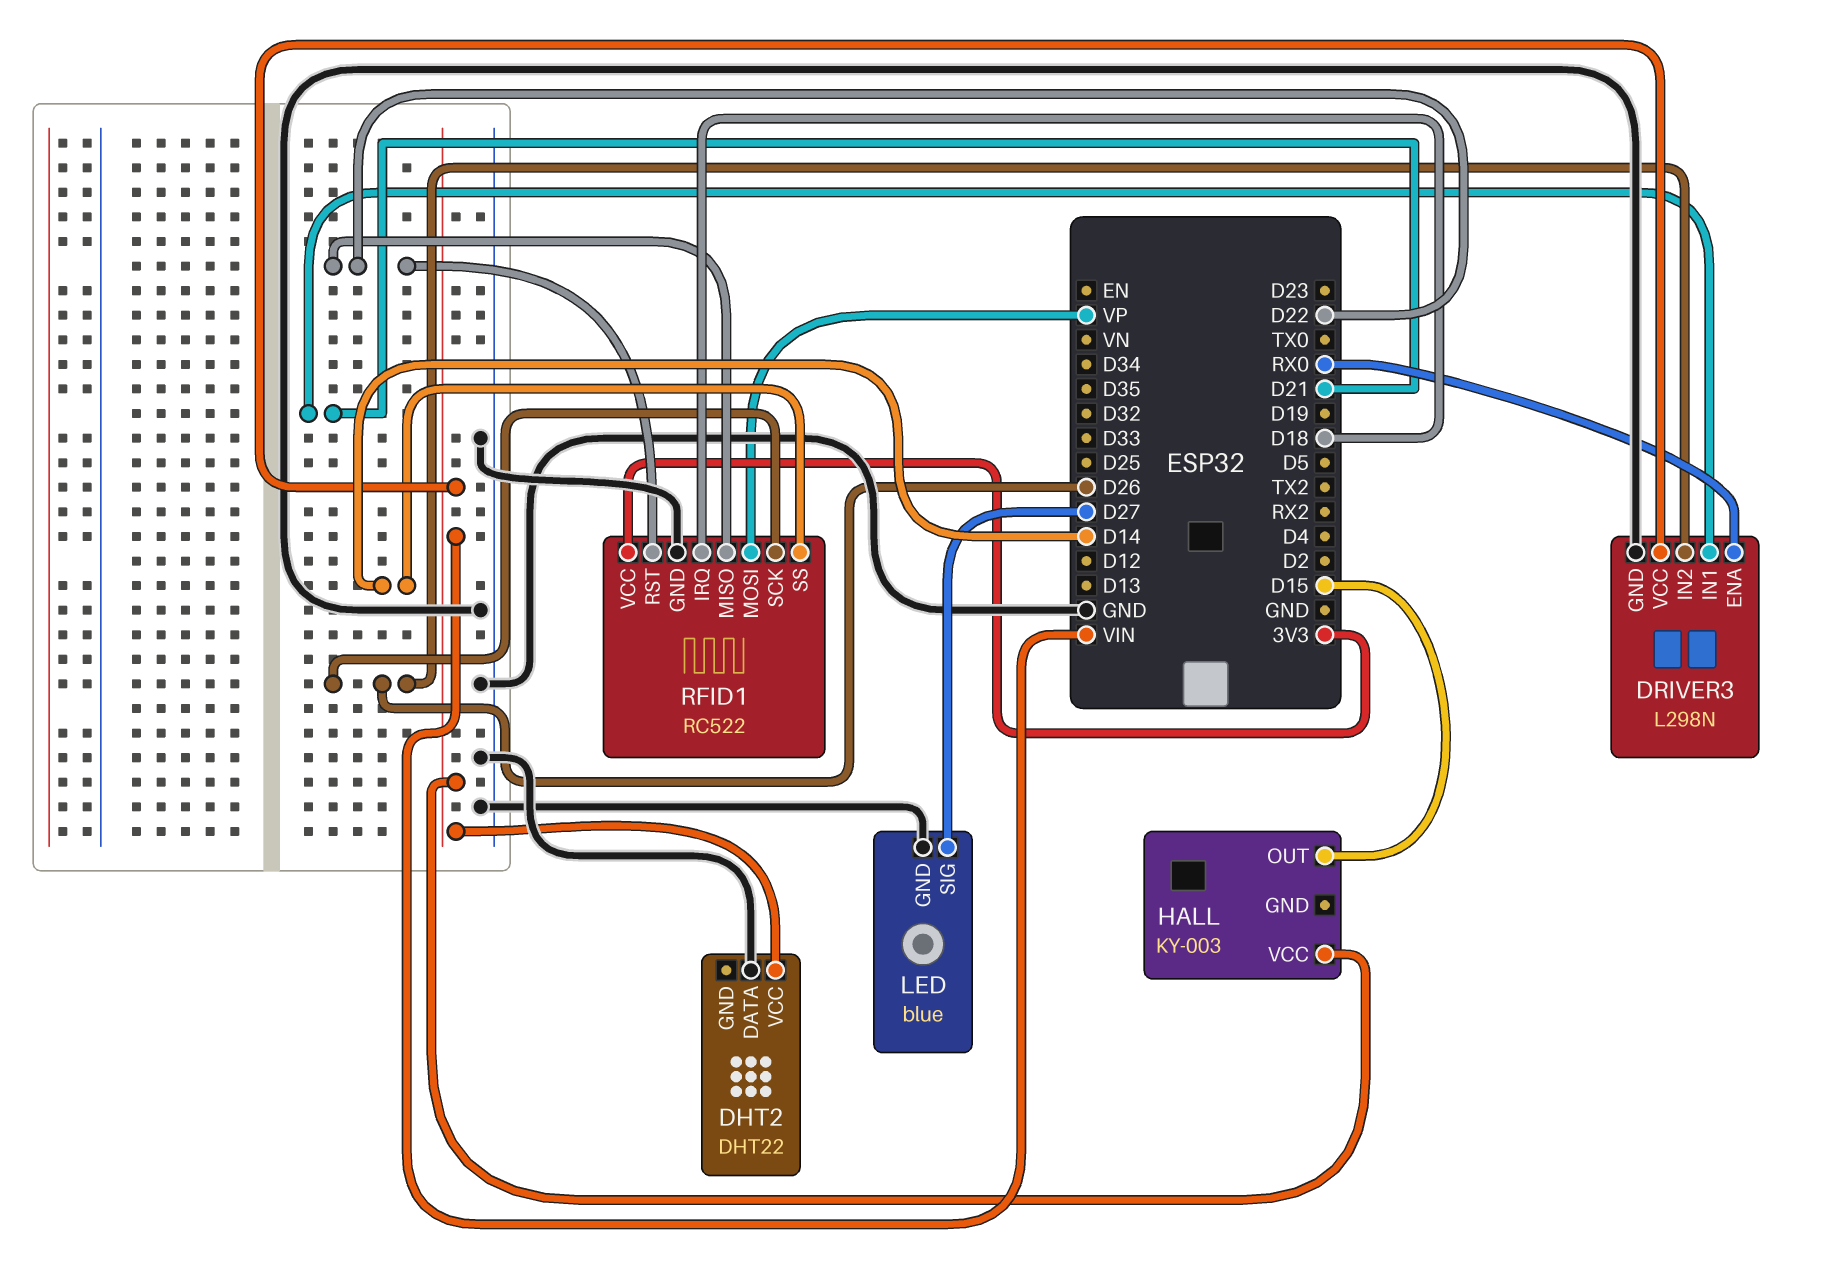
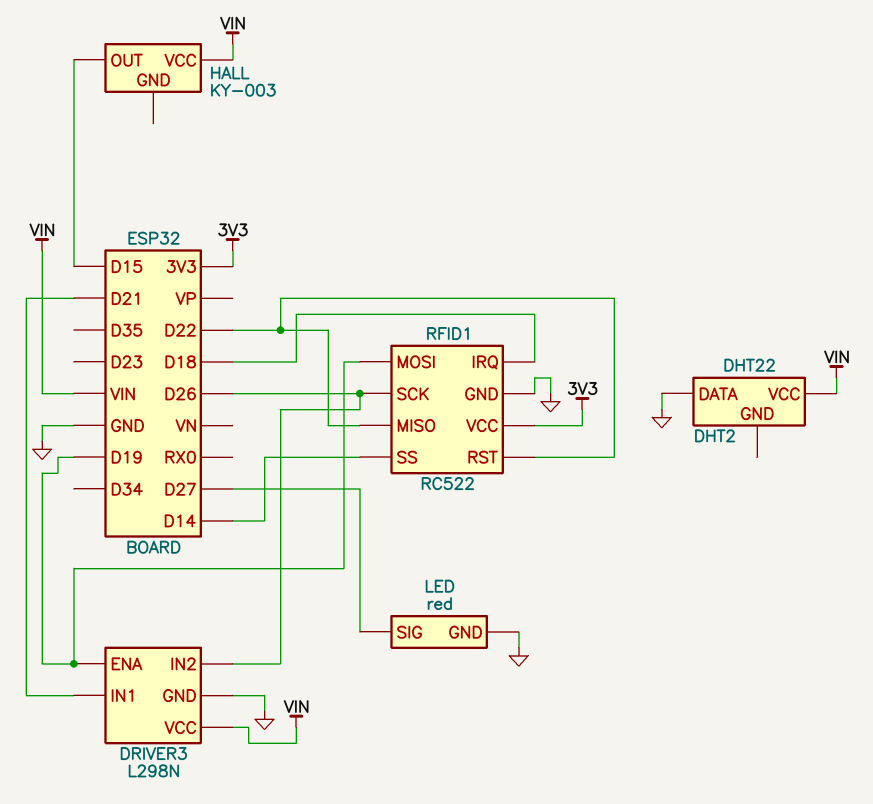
DRIVER3 pin ENA: RX0 -> D19
LED: blue -> red
RFID1 pin MOSI: VP -> D19

